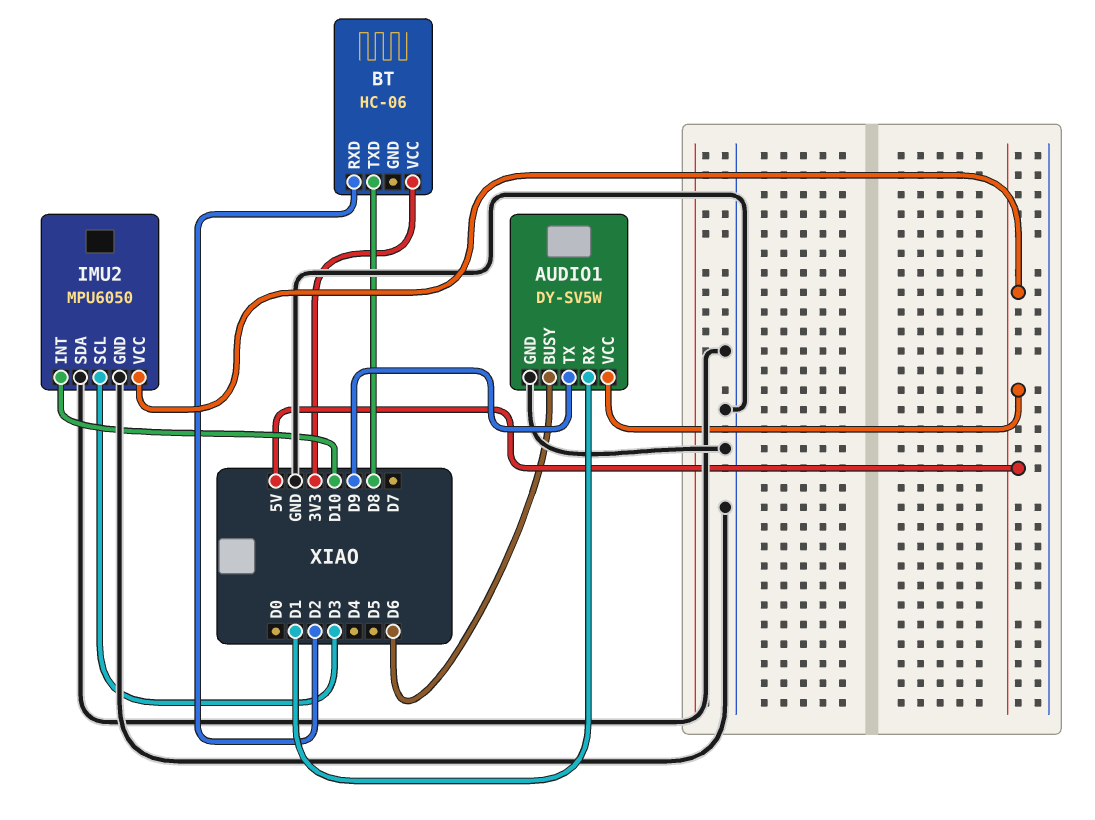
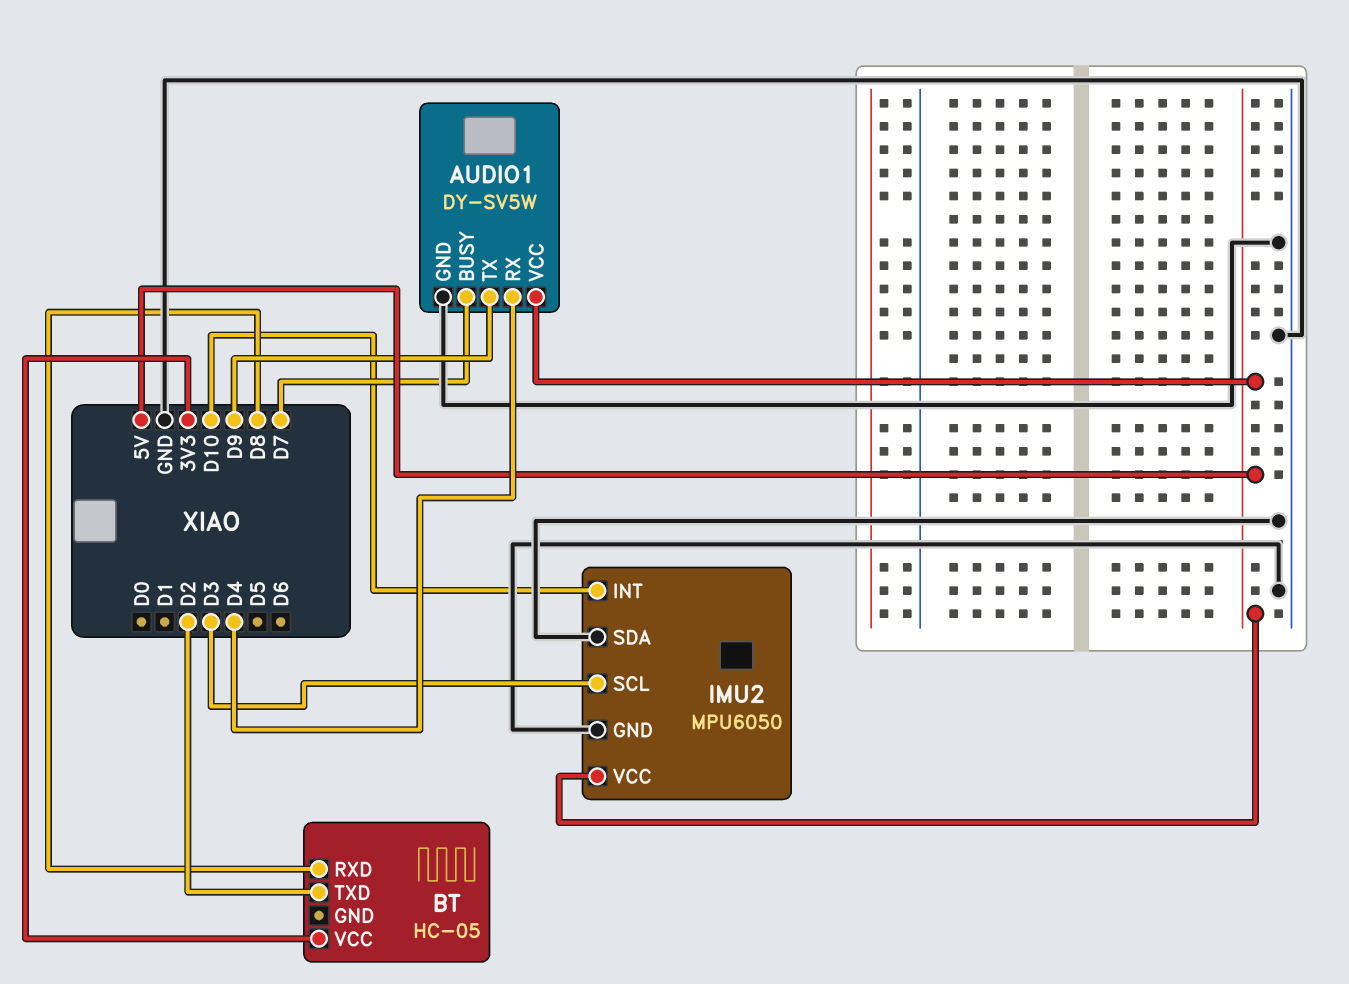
AUDIO1 pin BUSY: D6 -> D7
AUDIO1 pin RX: D1 -> D4
BT: HC-06 -> HC-05
BT pin RXD: D2 -> D8
BT pin TXD: D8 -> D2

